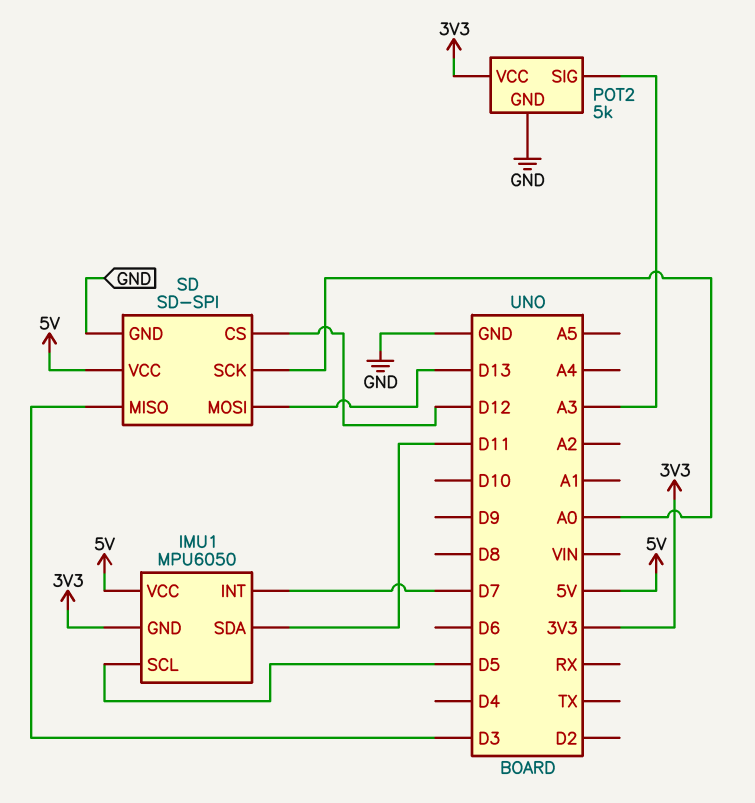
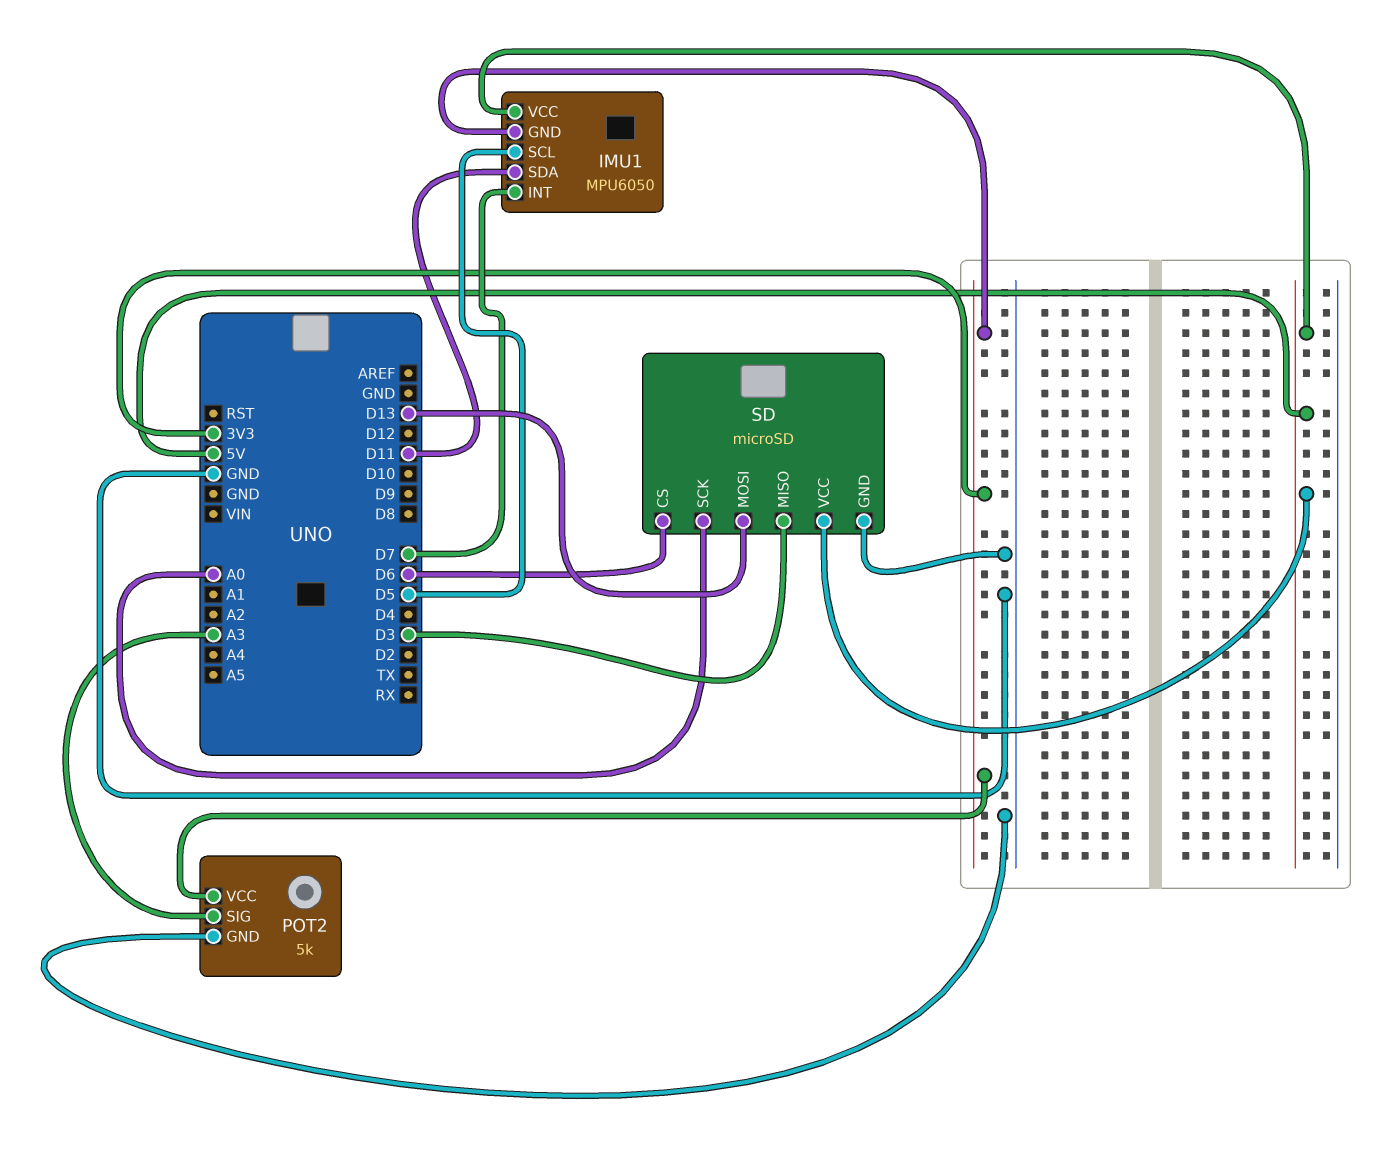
SD: SD-SPI -> microSD
SD pin CS: D12 -> D6

